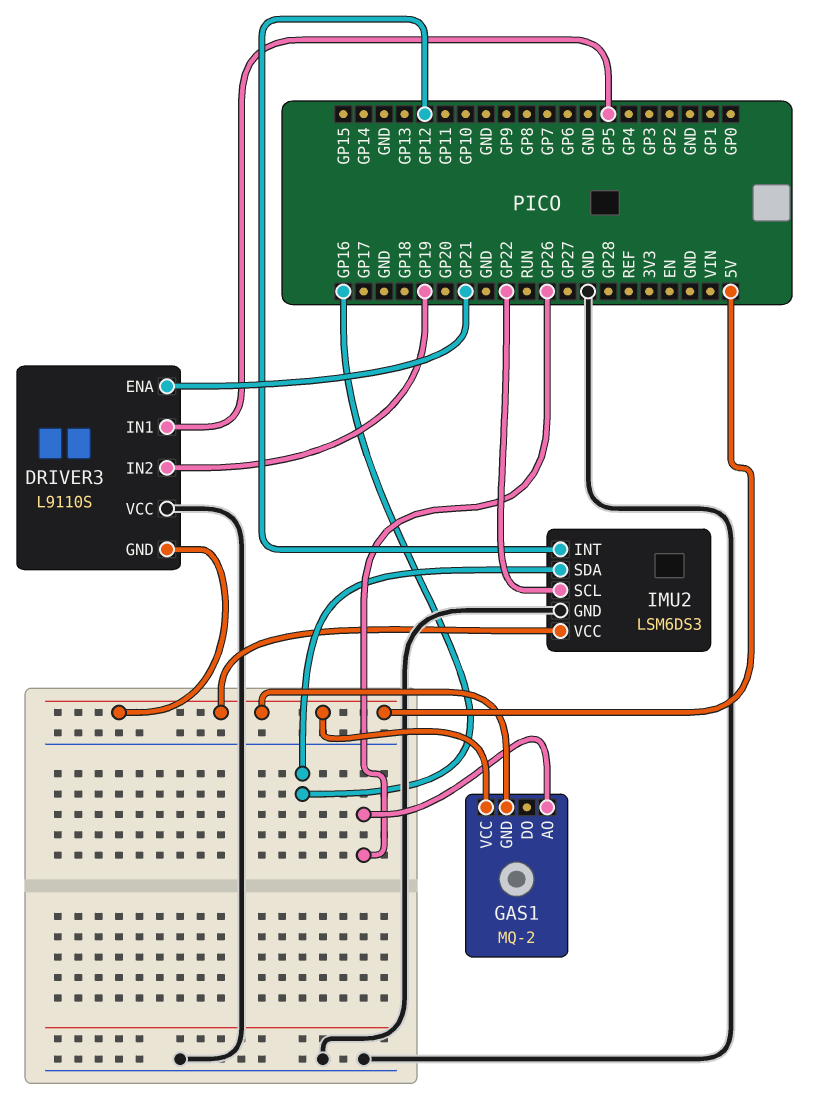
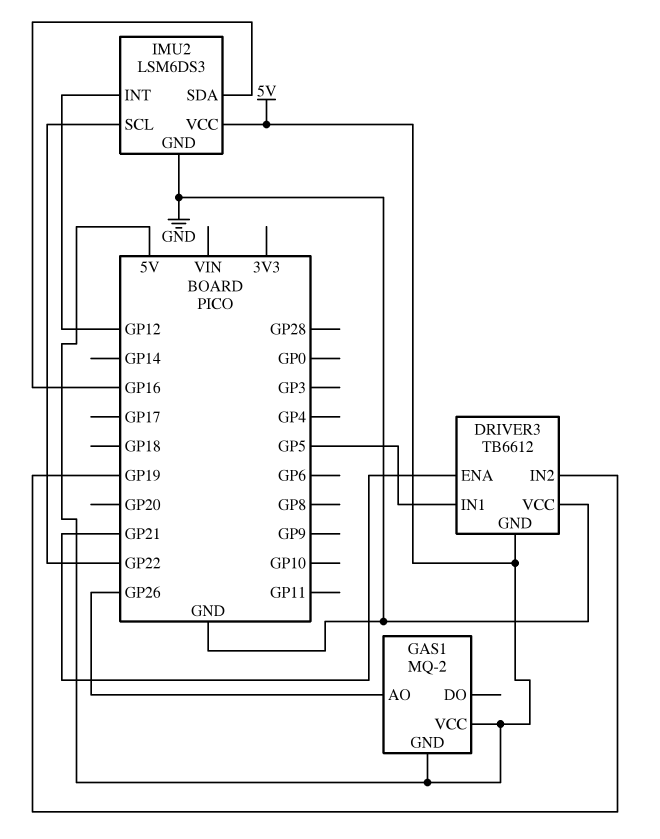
DRIVER3: L9110S -> TB6612

